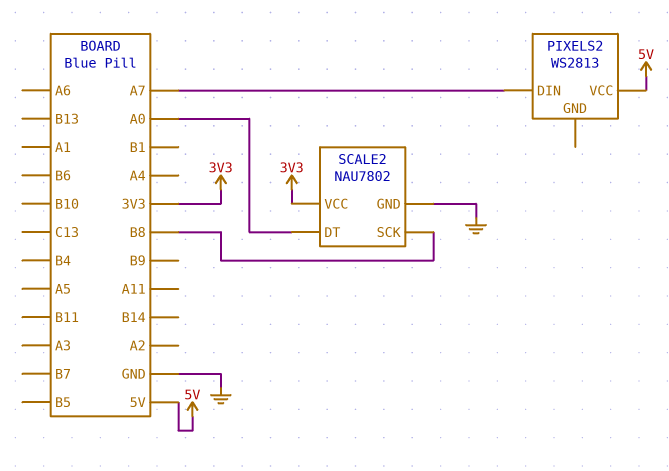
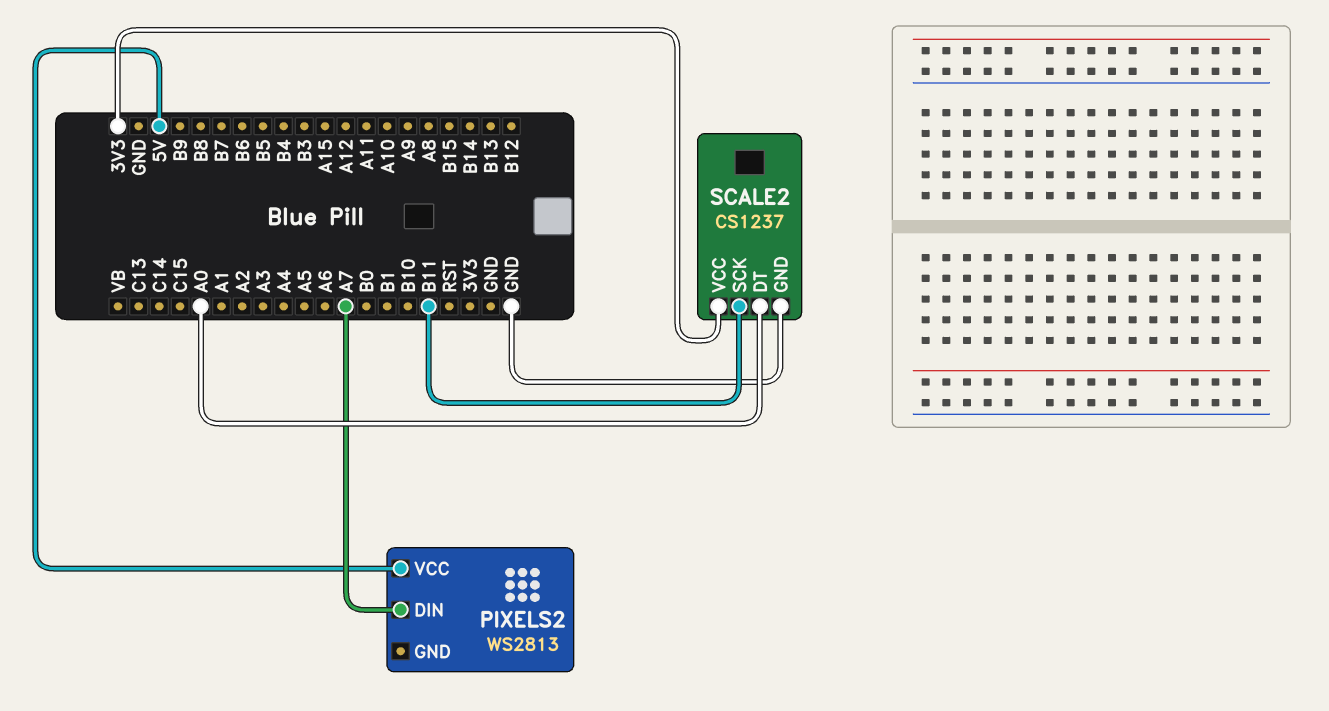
SCALE2: NAU7802 -> CS1237
SCALE2 pin SCK: B8 -> B11

